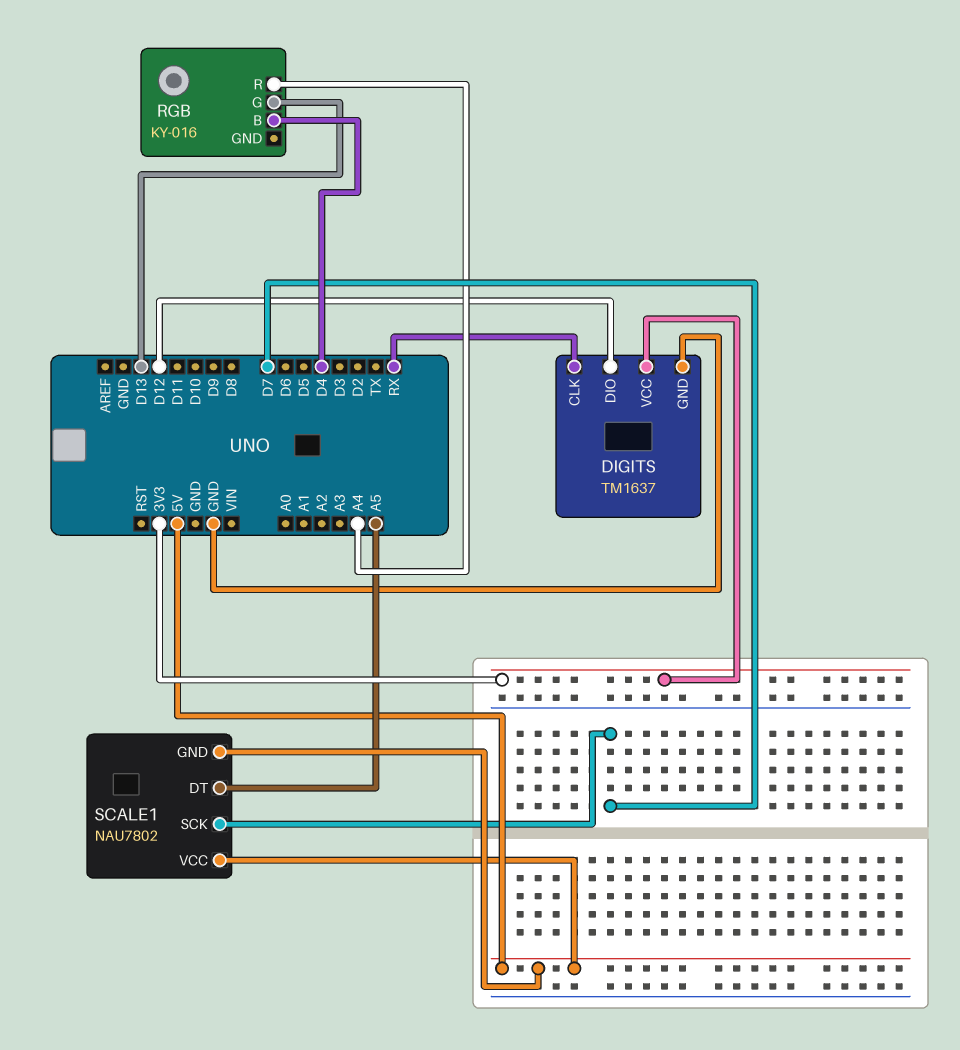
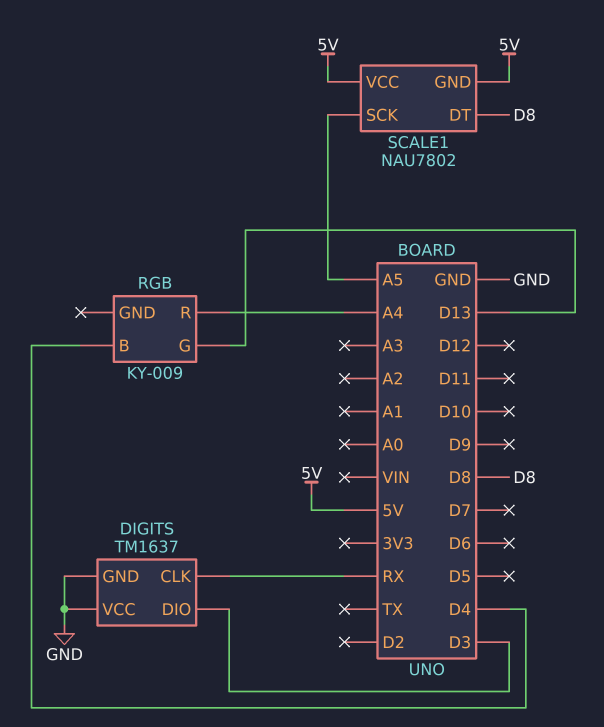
DIGITS pin DIO: D12 -> D3
DIGITS pin VCC: 3V3 -> GND
RGB: KY-016 -> KY-009
SCALE1 pin DT: A5 -> D8
SCALE1 pin SCK: D7 -> A5

